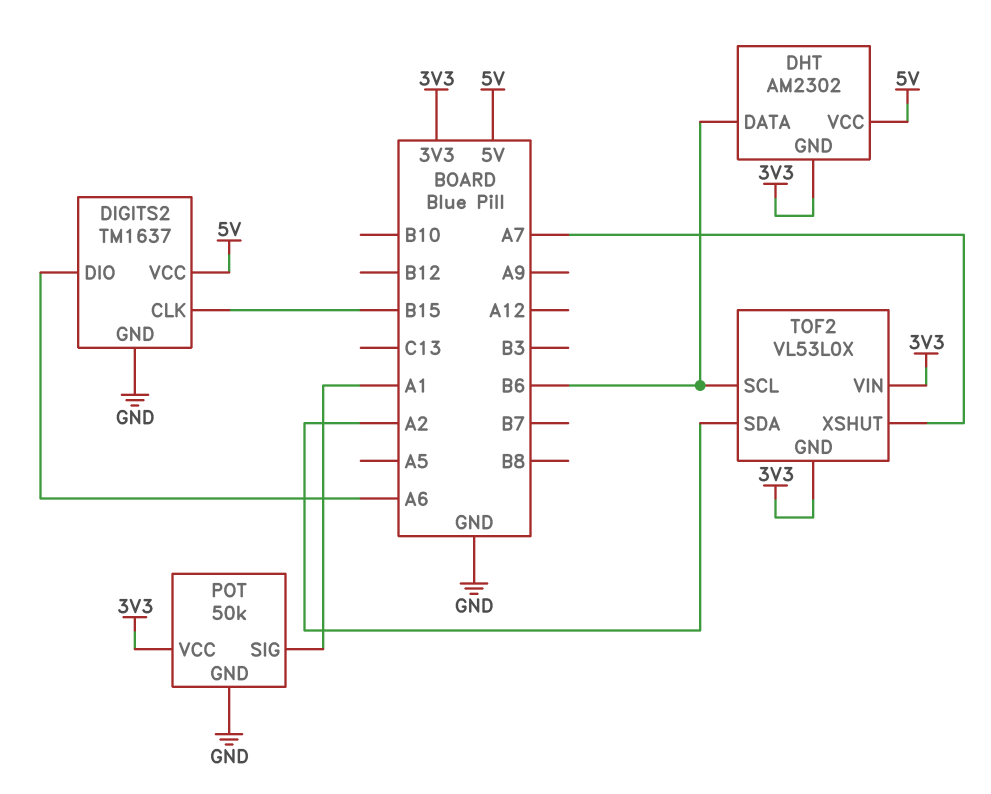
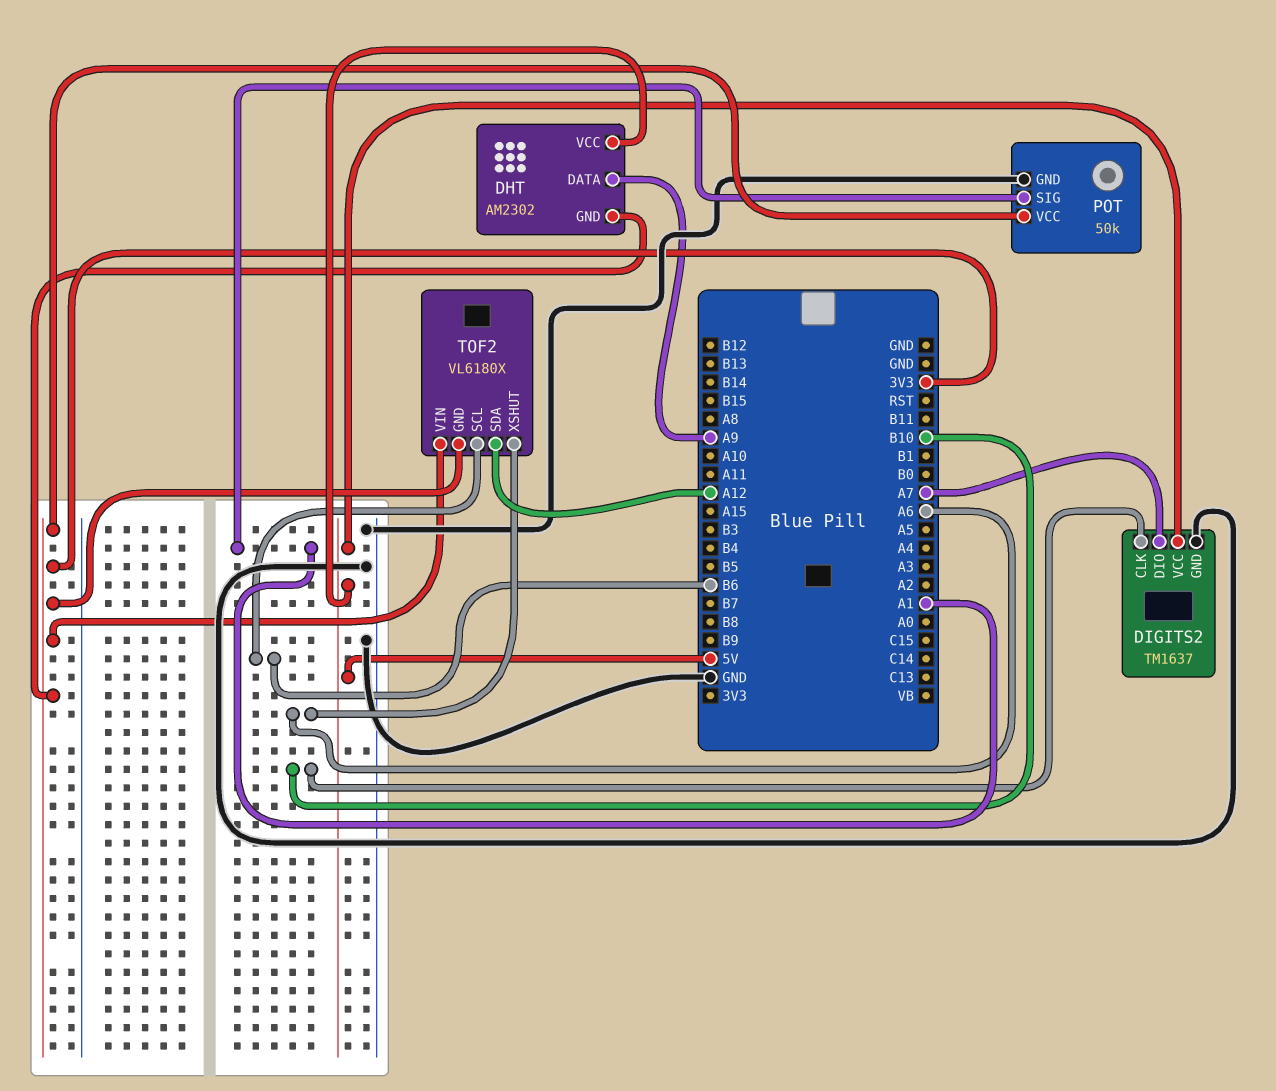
DHT pin DATA: B6 -> A9
DIGITS2 pin CLK: B15 -> B10
DIGITS2 pin DIO: A6 -> A7
TOF2: VL53L0X -> VL6180X
TOF2 pin SDA: A2 -> A12
TOF2 pin XSHUT: A7 -> A6

